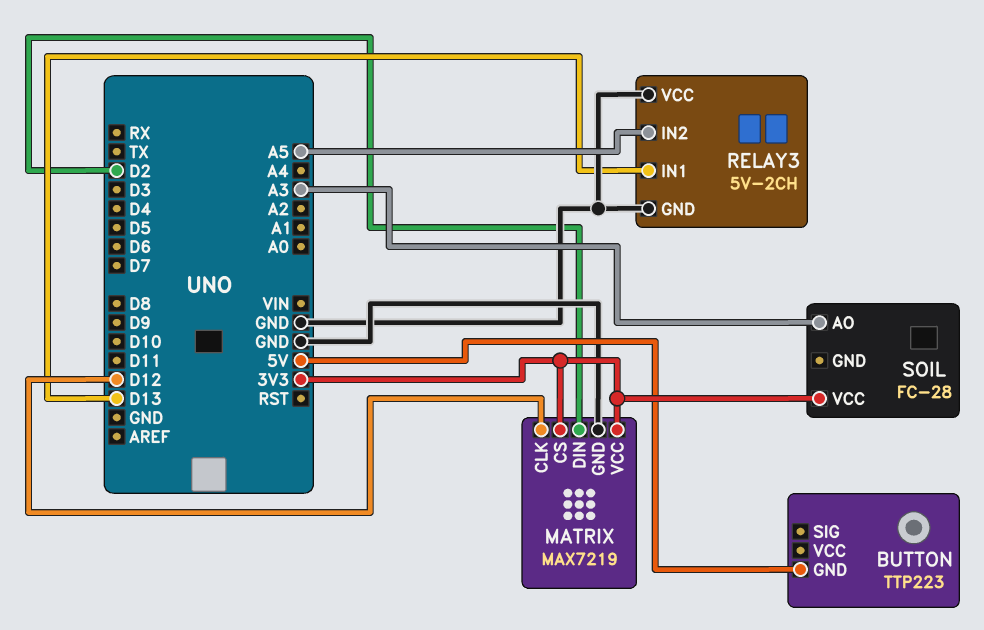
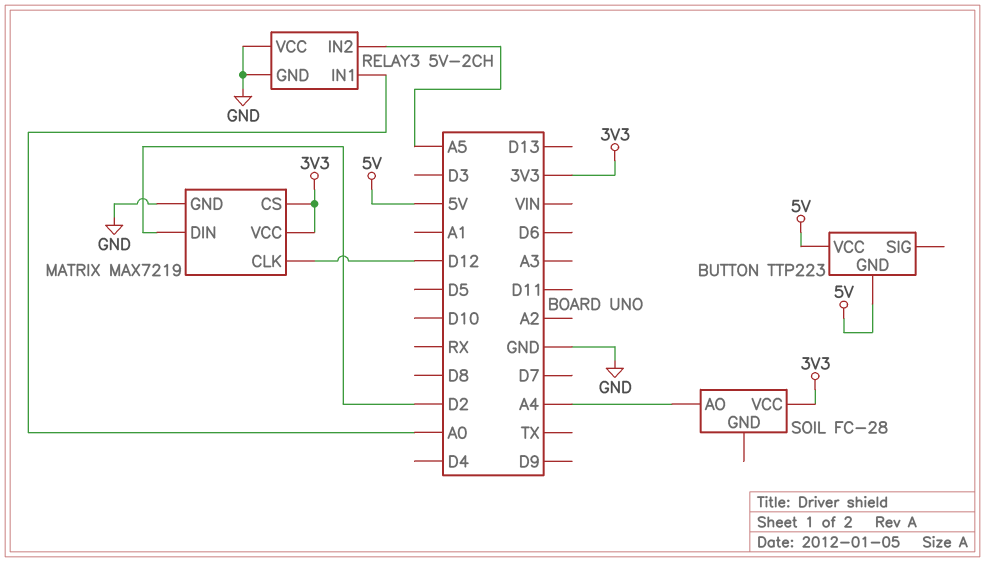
BUTTON pin VCC: none -> 5V
RELAY3 pin IN1: D13 -> A0
SOIL pin AO: A3 -> A4

